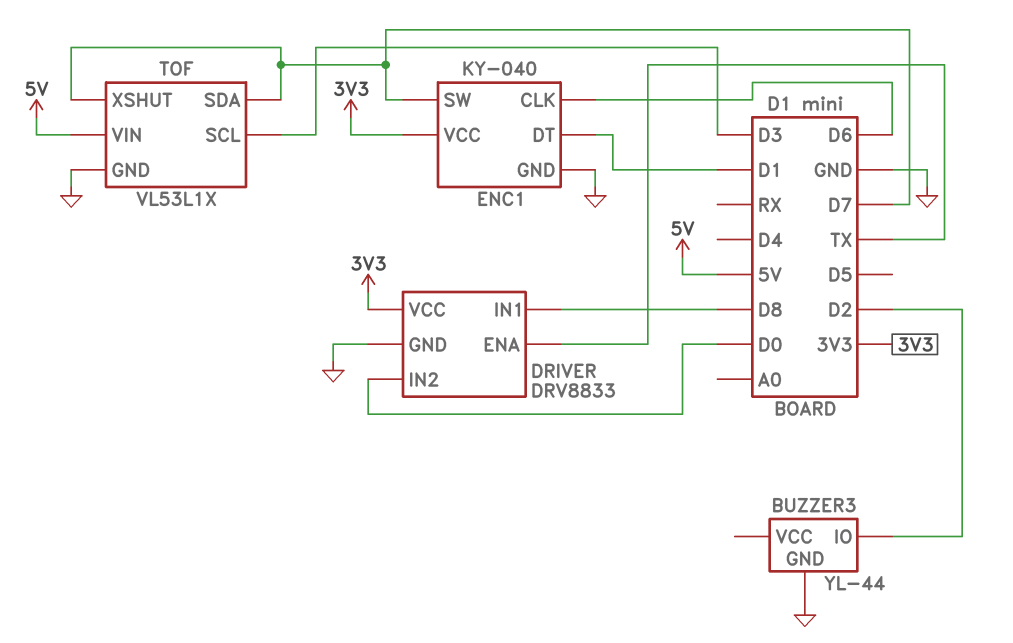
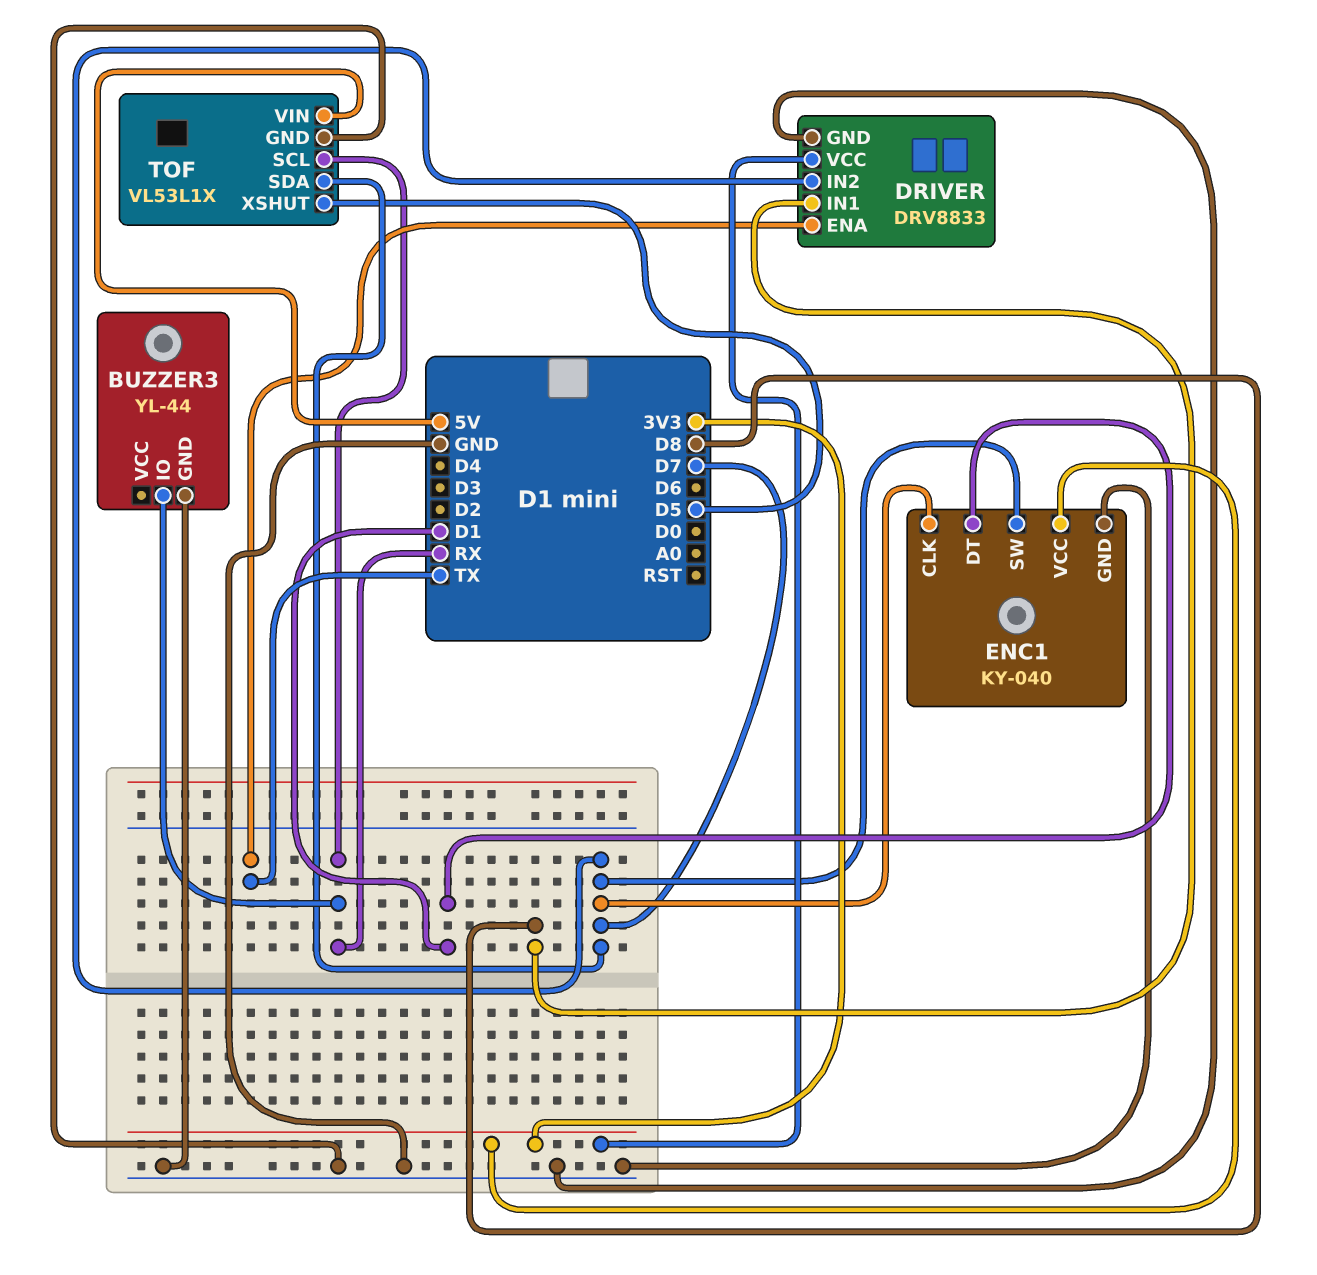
BUZZER3 pin IO: D2 -> RX
DRIVER pin IN2: D0 -> D7
ENC1 pin CLK: D6 -> D7
TOF pin SCL: D3 -> RX
TOF pin XSHUT: D7 -> D5

